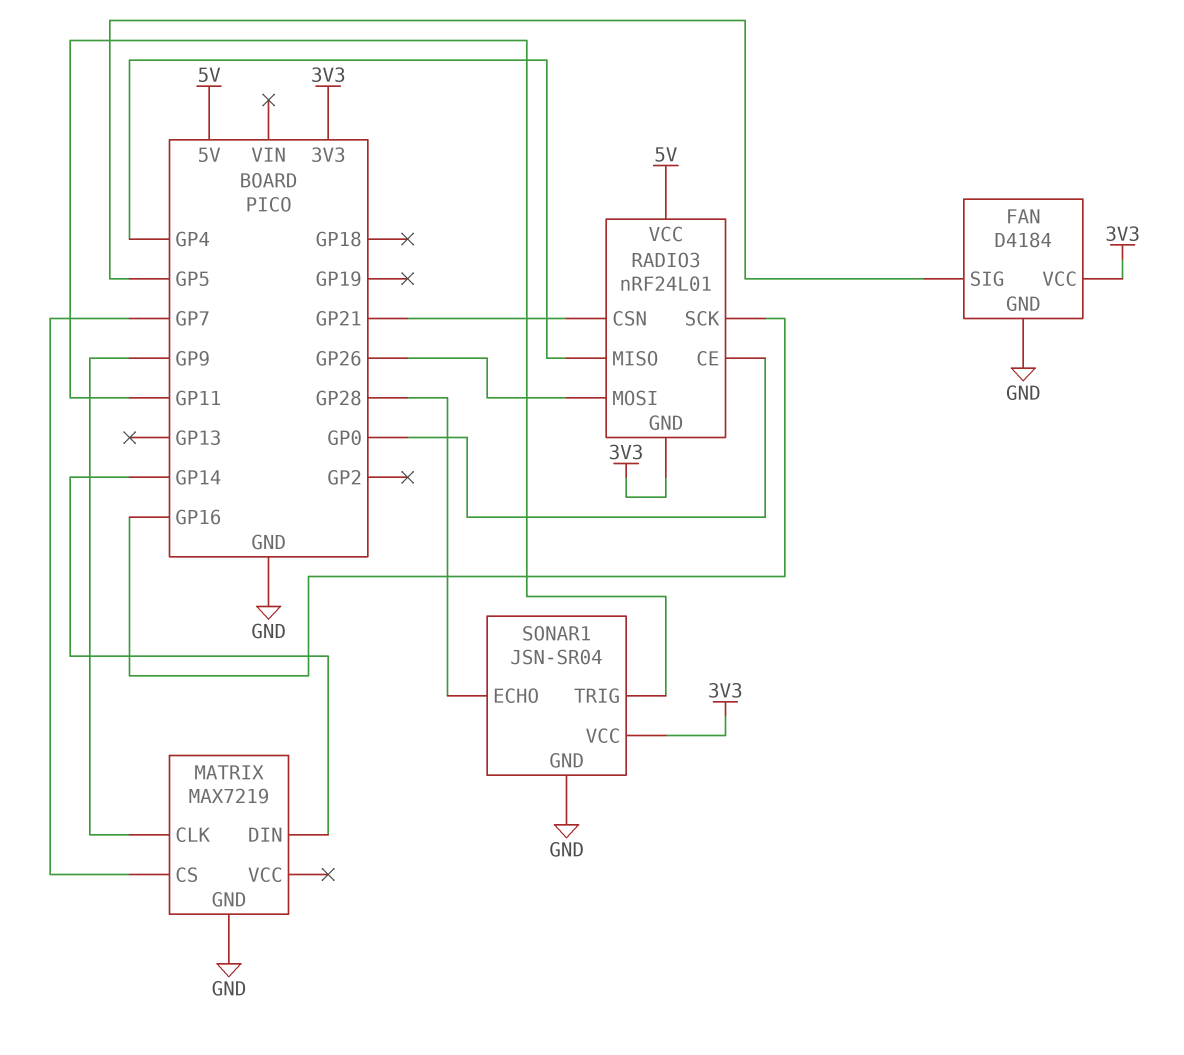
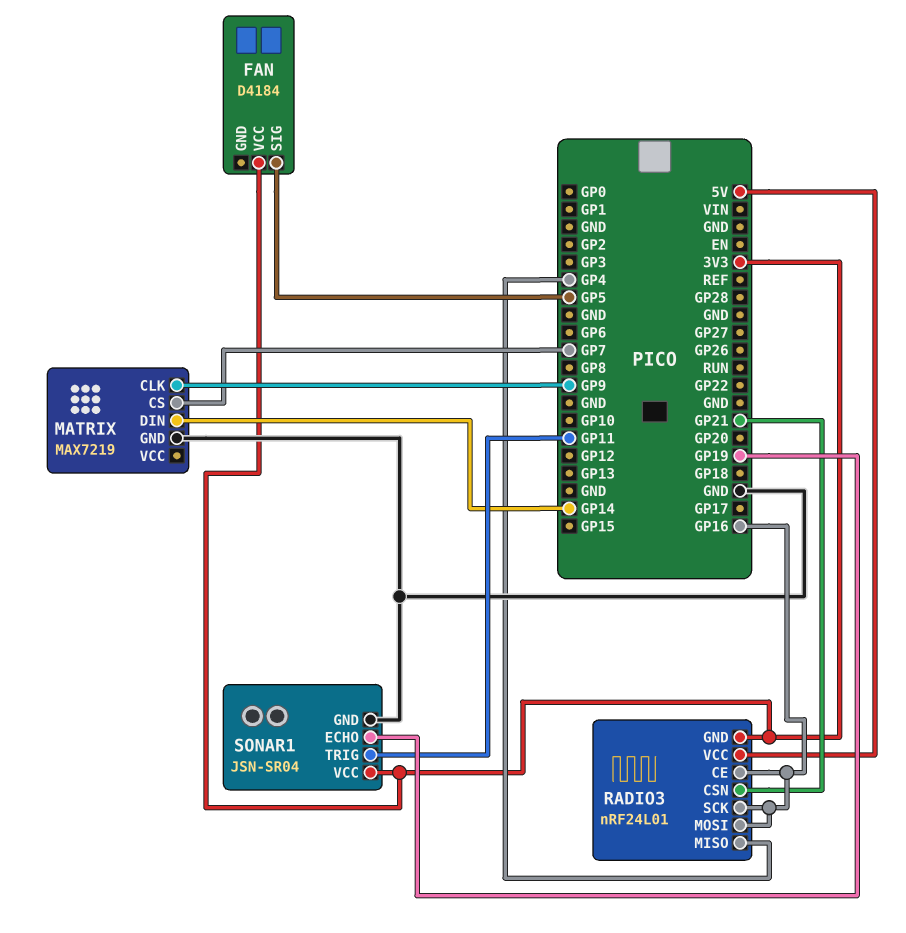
FAN pin GND: GND -> none
RADIO3 pin CE: GP0 -> GP16
RADIO3 pin MOSI: GP26 -> GP16
SONAR1 pin ECHO: GP28 -> GP19

